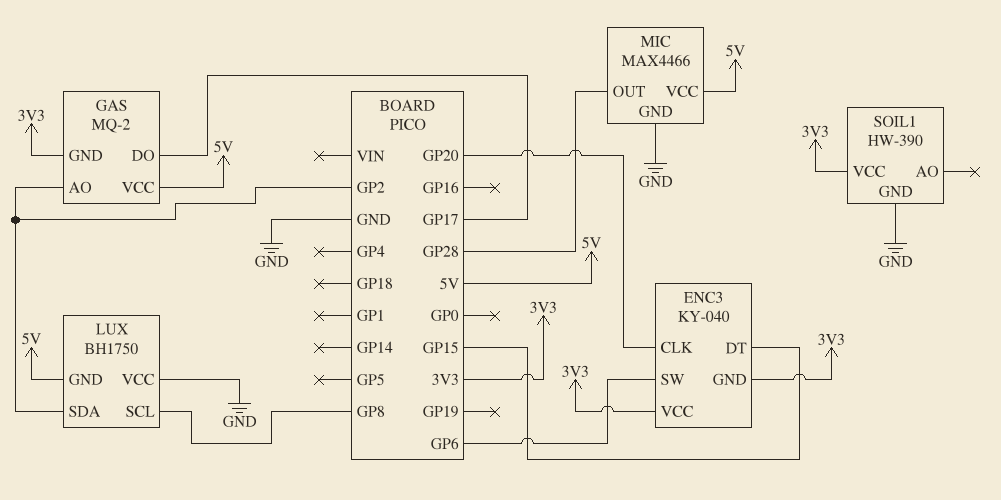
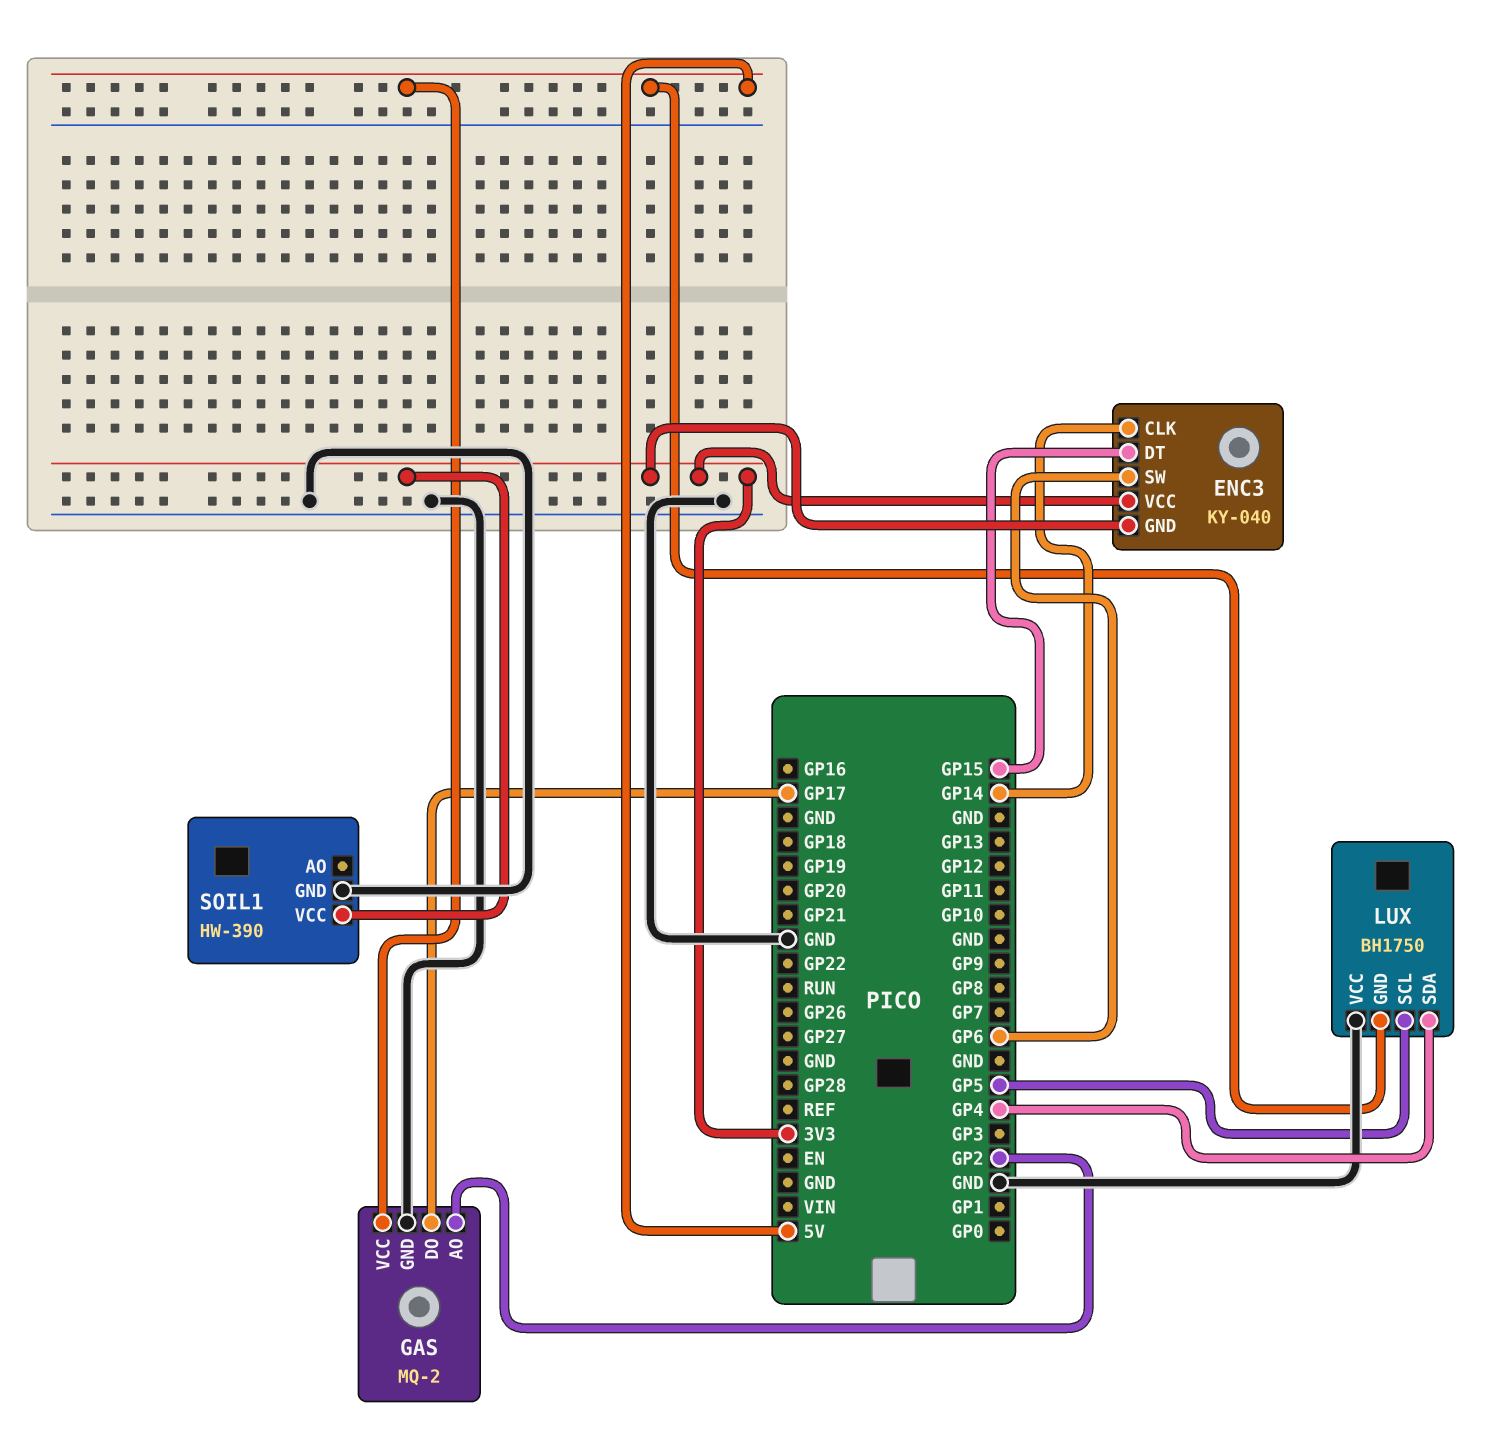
ENC3 pin CLK: GP20 -> GP14
GAS pin GND: 3V3 -> GND
LUX pin SCL: GP8 -> GP5
LUX pin SDA: GP2 -> GP4
MIC: MAX4466 -> none
MIC pin GND: GND -> none
MIC pin OUT: GP28 -> none
MIC pin VCC: 5V -> none

